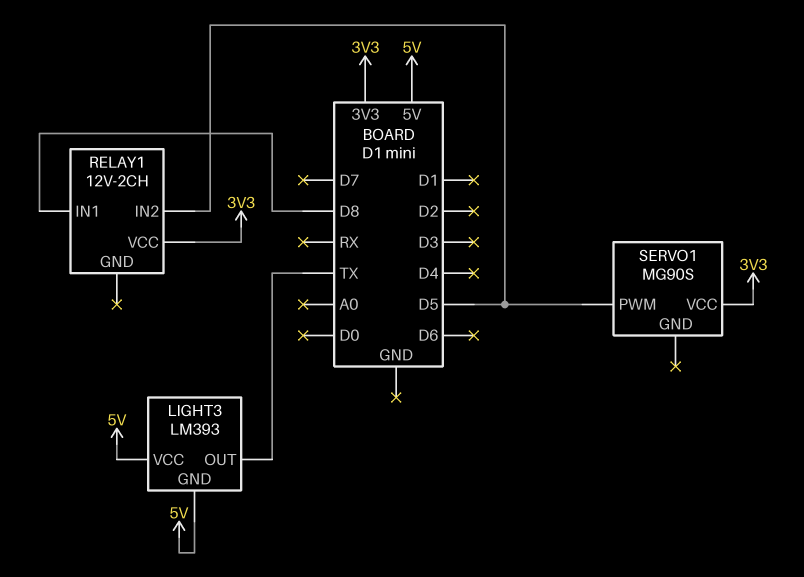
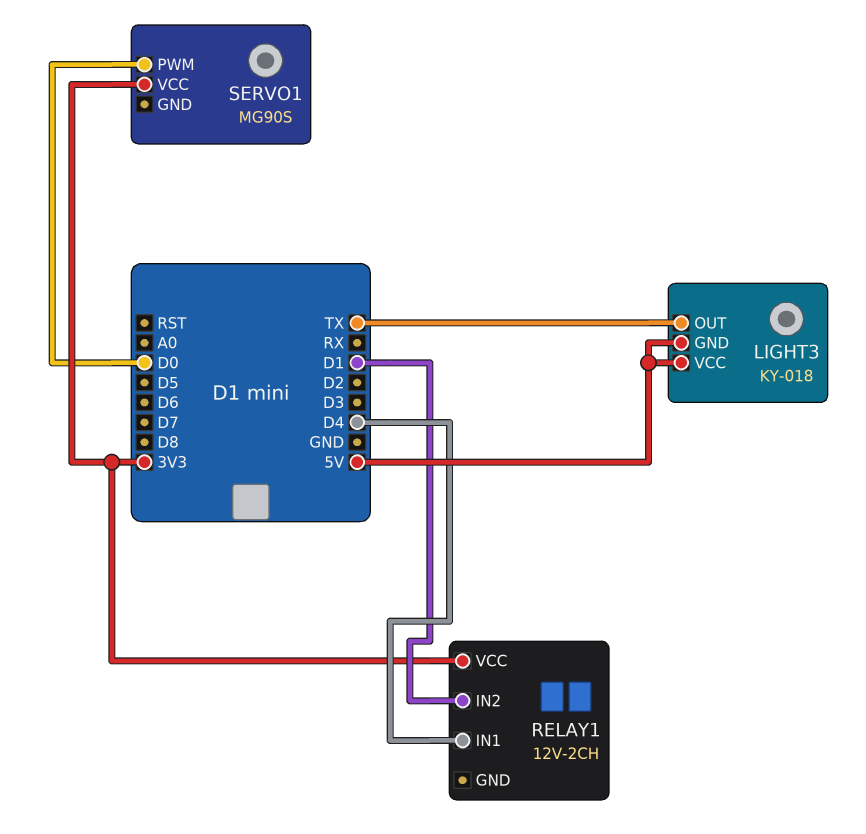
LIGHT3: LM393 -> KY-018
RELAY1 pin IN1: D8 -> D4
RELAY1 pin IN2: D5 -> D1
SERVO1 pin PWM: D5 -> D0

